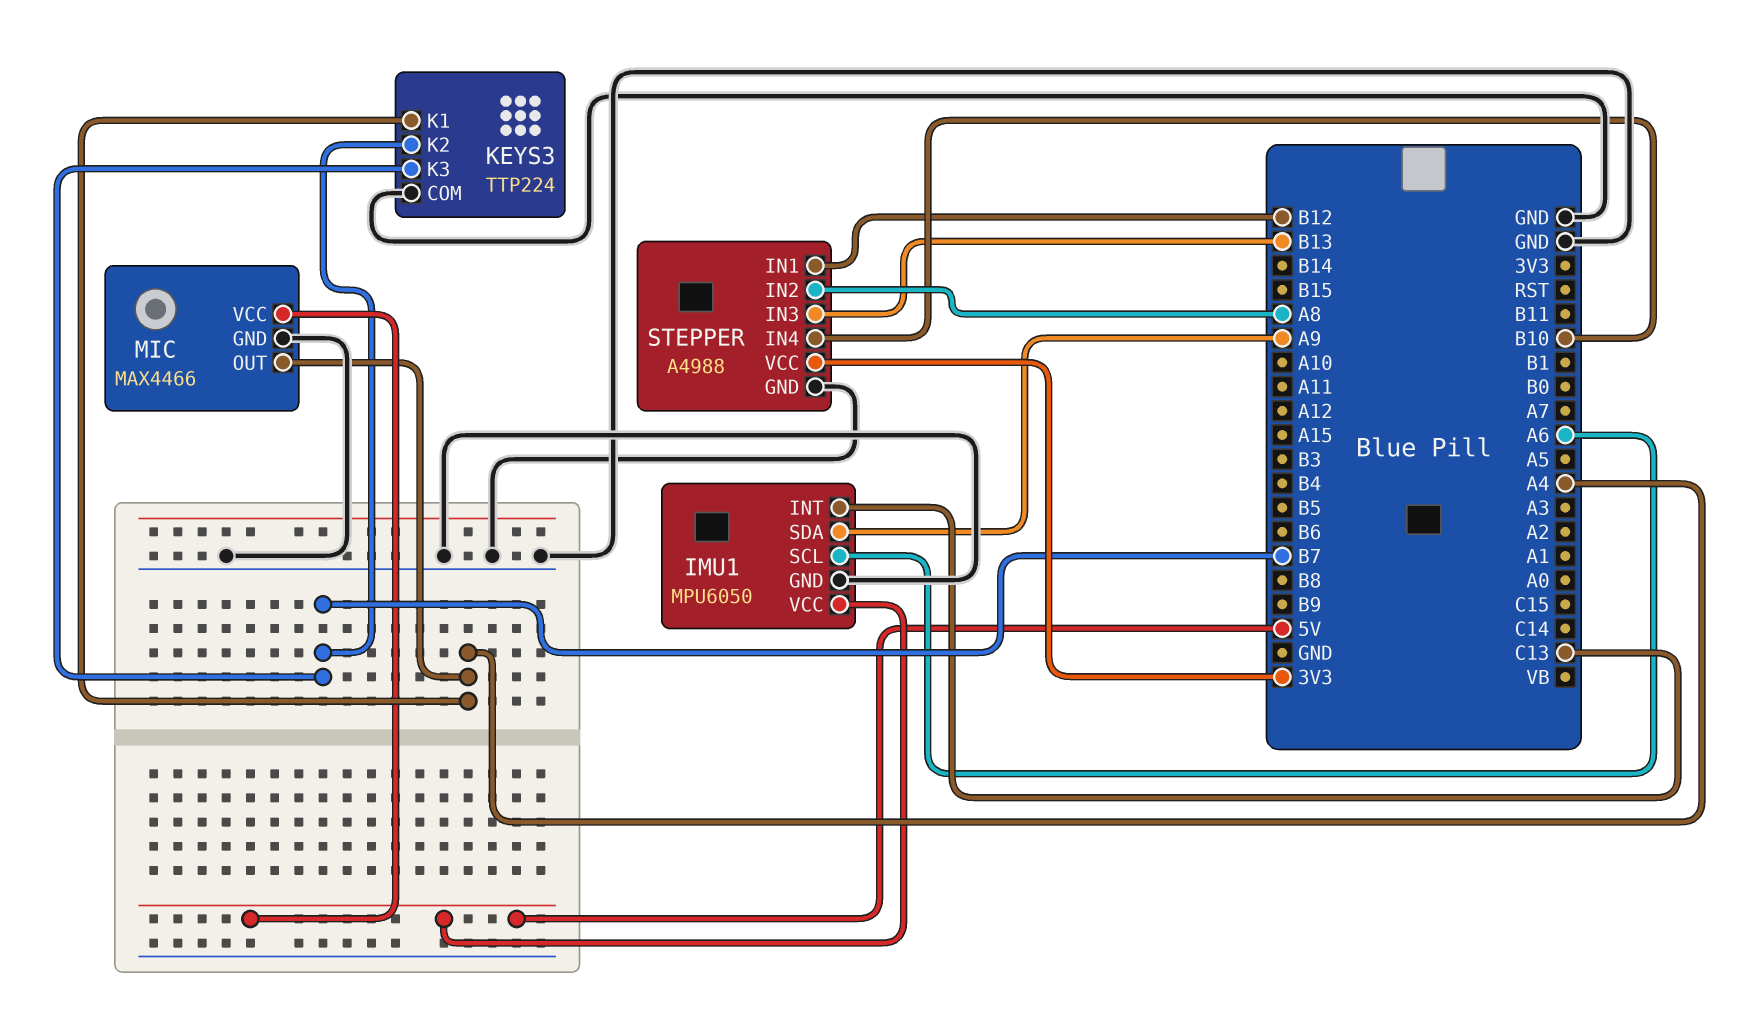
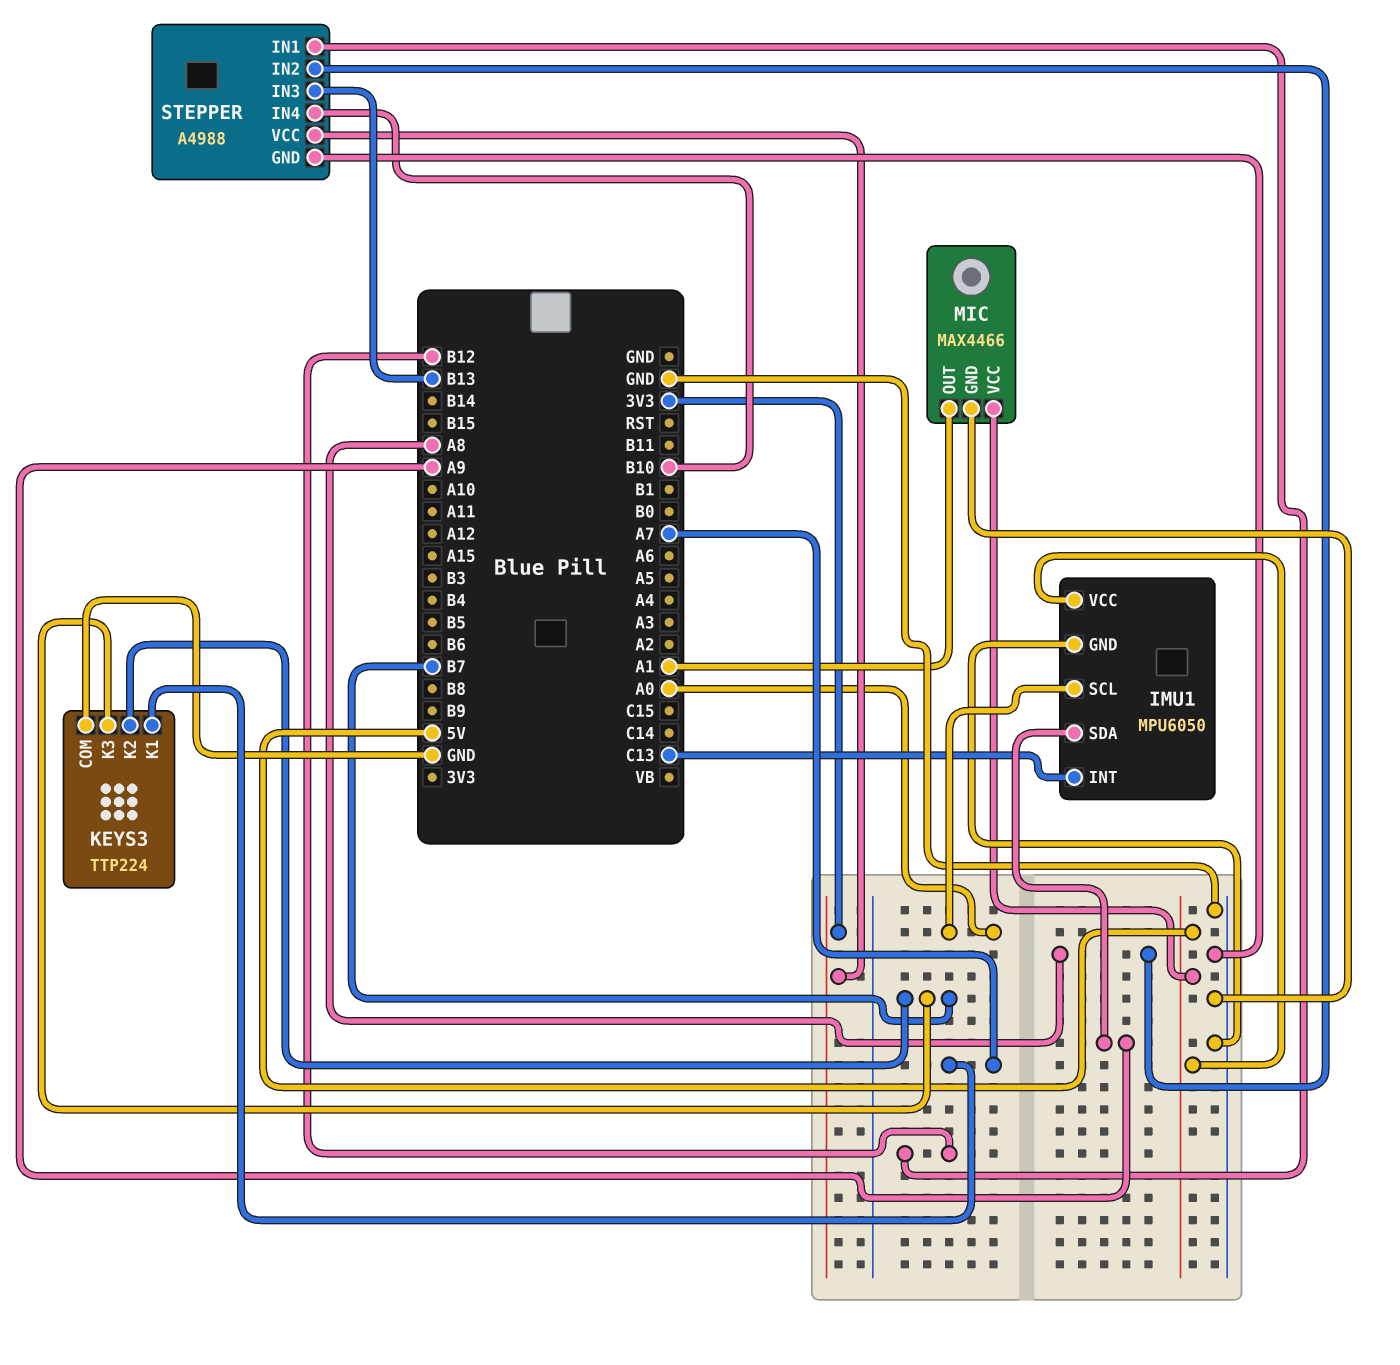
IMU1 pin SCL: A6 -> A0
KEYS3 pin K1: A4 -> A7
MIC pin OUT: A4 -> A1

